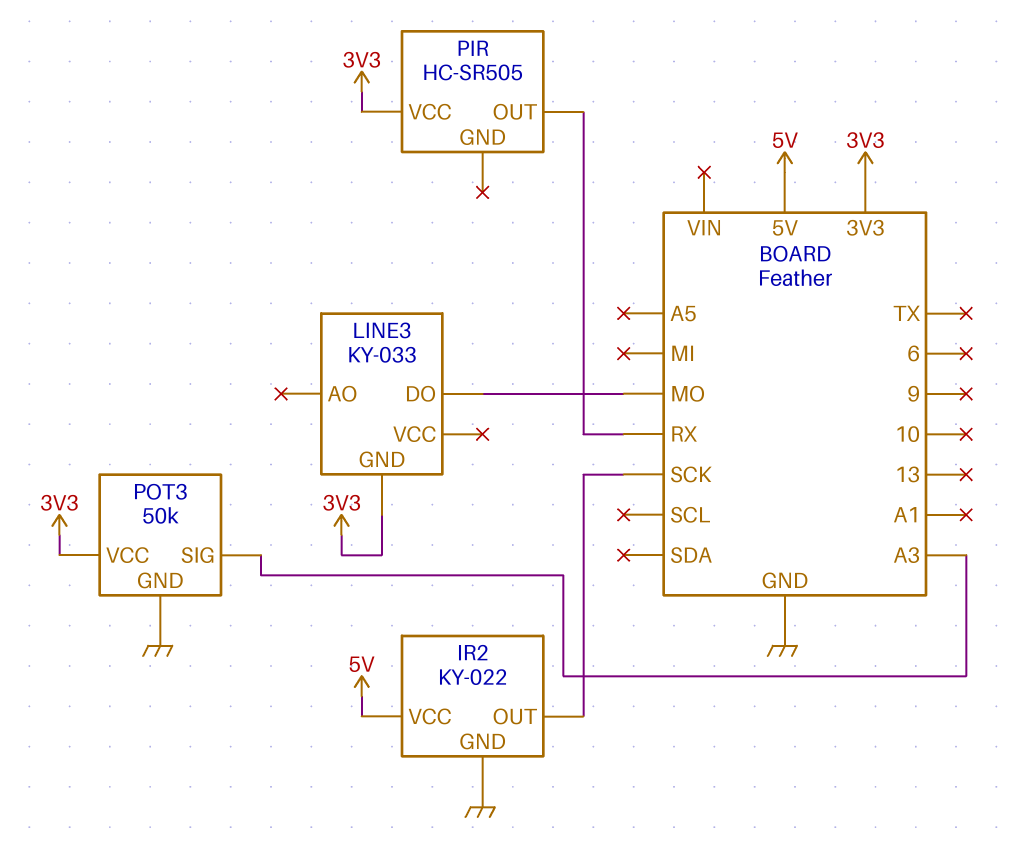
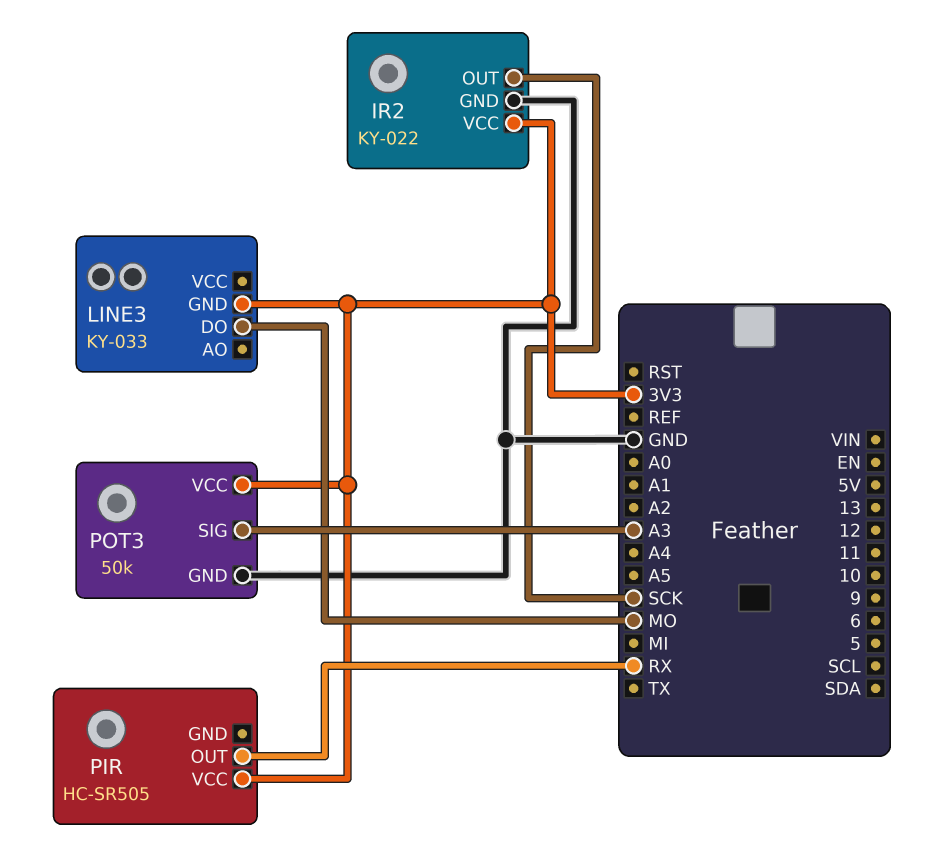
IR2 pin VCC: 5V -> 3V3

